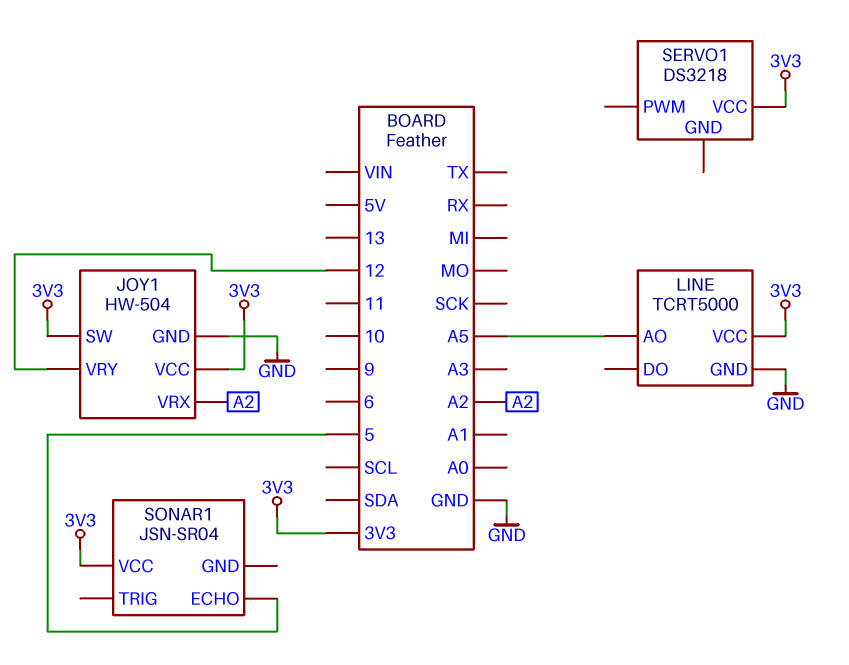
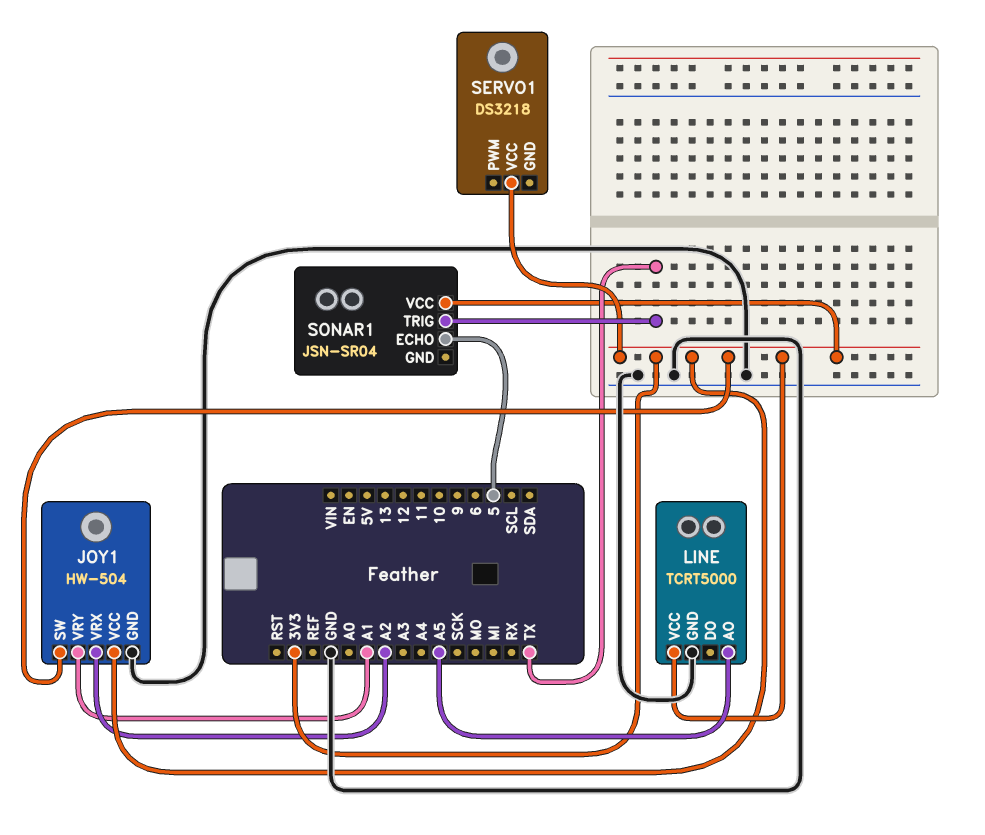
JOY1 pin VRY: 12 -> A1
SONAR1 pin TRIG: none -> TX

